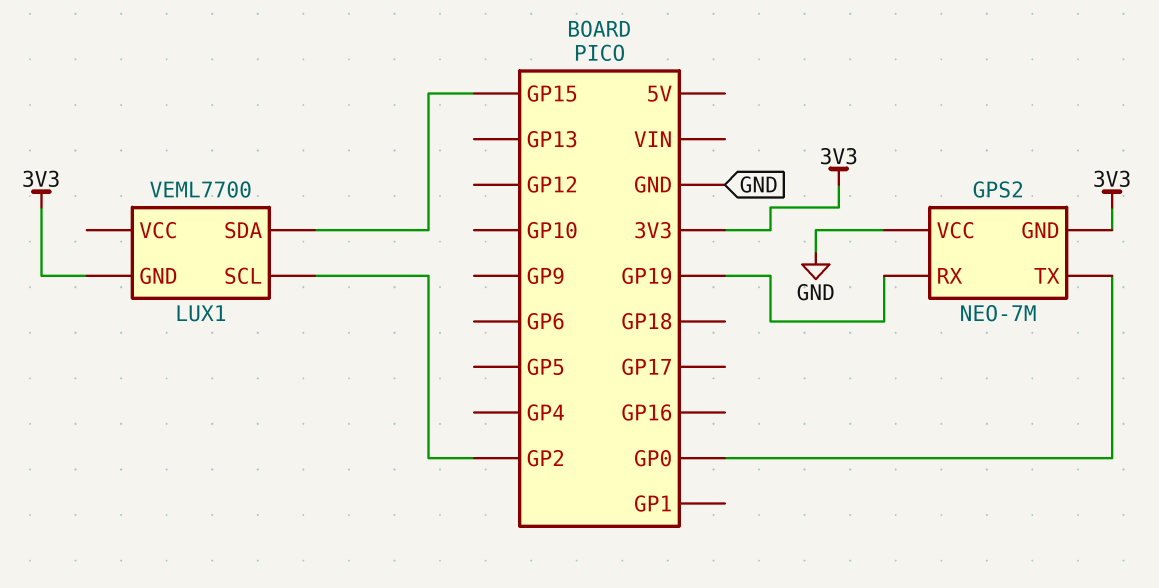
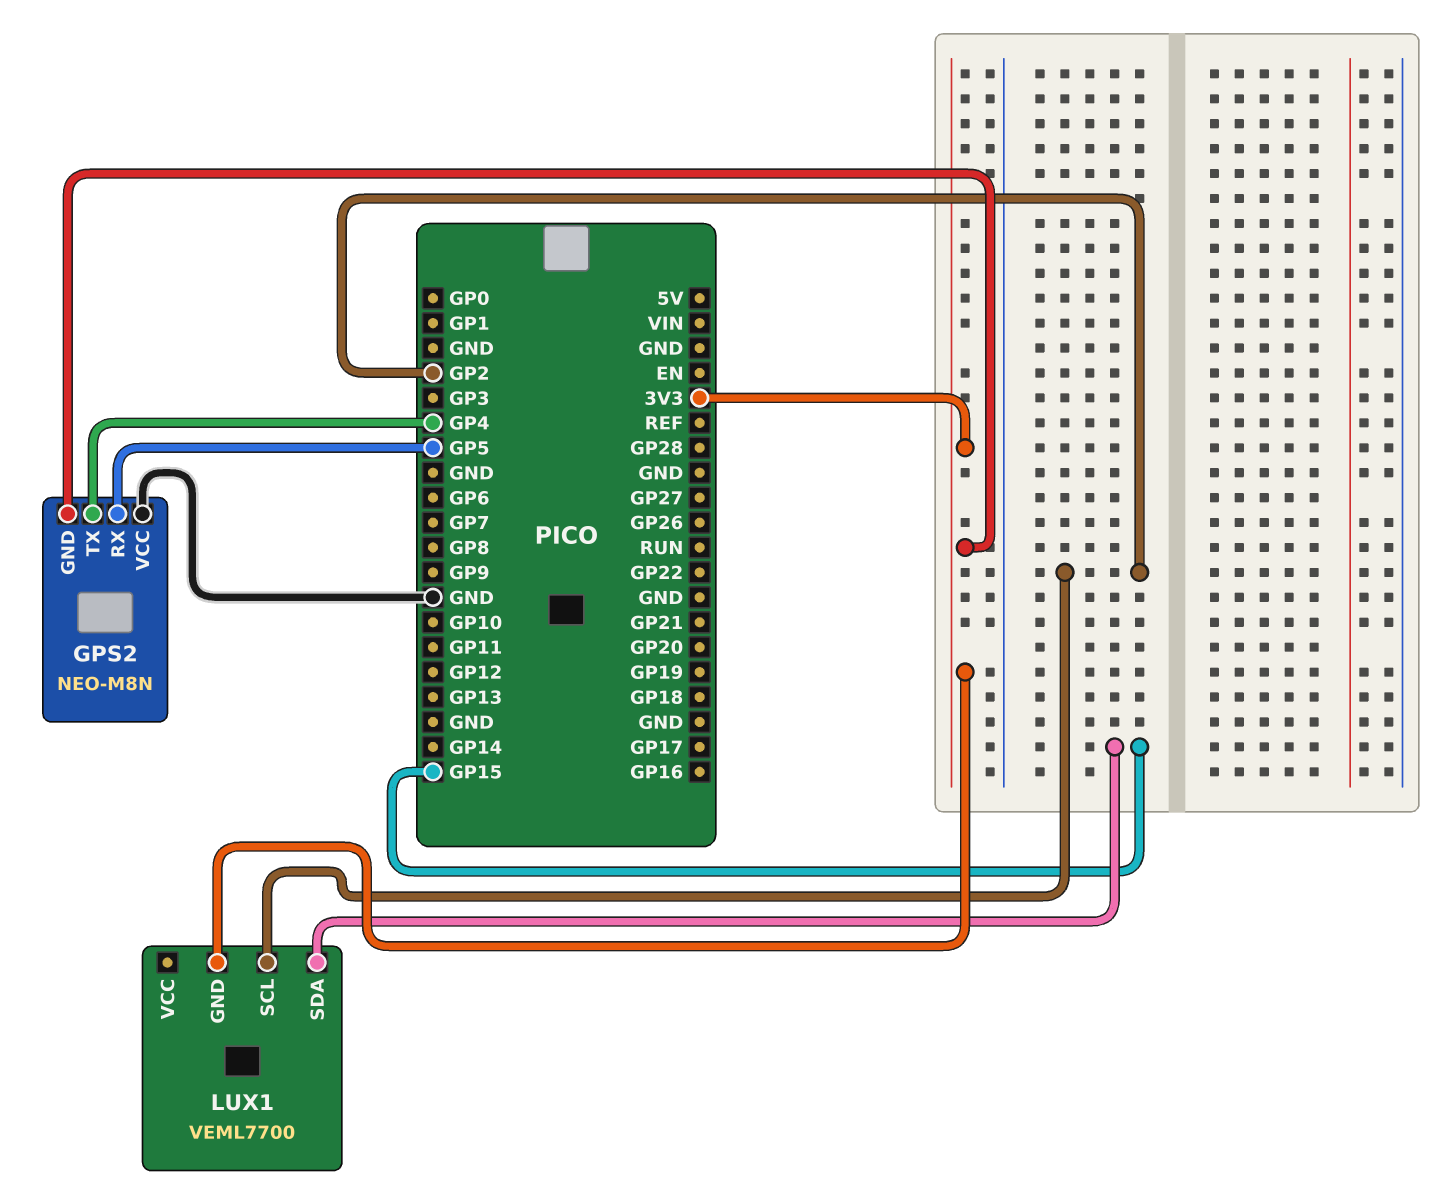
GPS2: NEO-7M -> NEO-M8N
GPS2 pin RX: GP19 -> GP5
GPS2 pin TX: GP0 -> GP4

